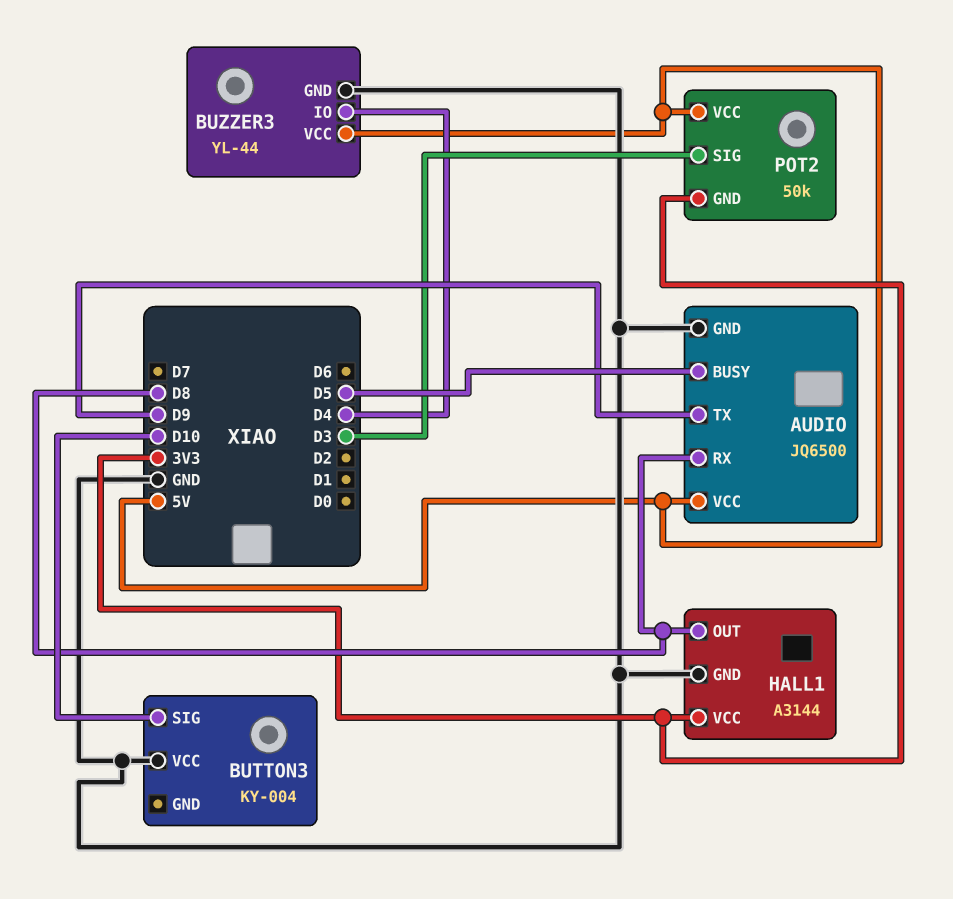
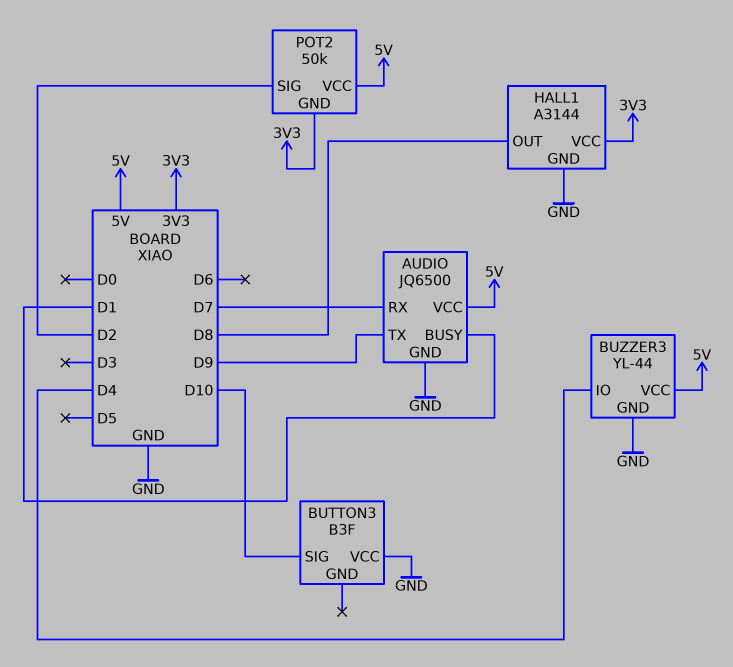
AUDIO pin BUSY: D5 -> D1
AUDIO pin RX: D8 -> D7
BUTTON3: KY-004 -> B3F
POT2 pin SIG: D3 -> D2

